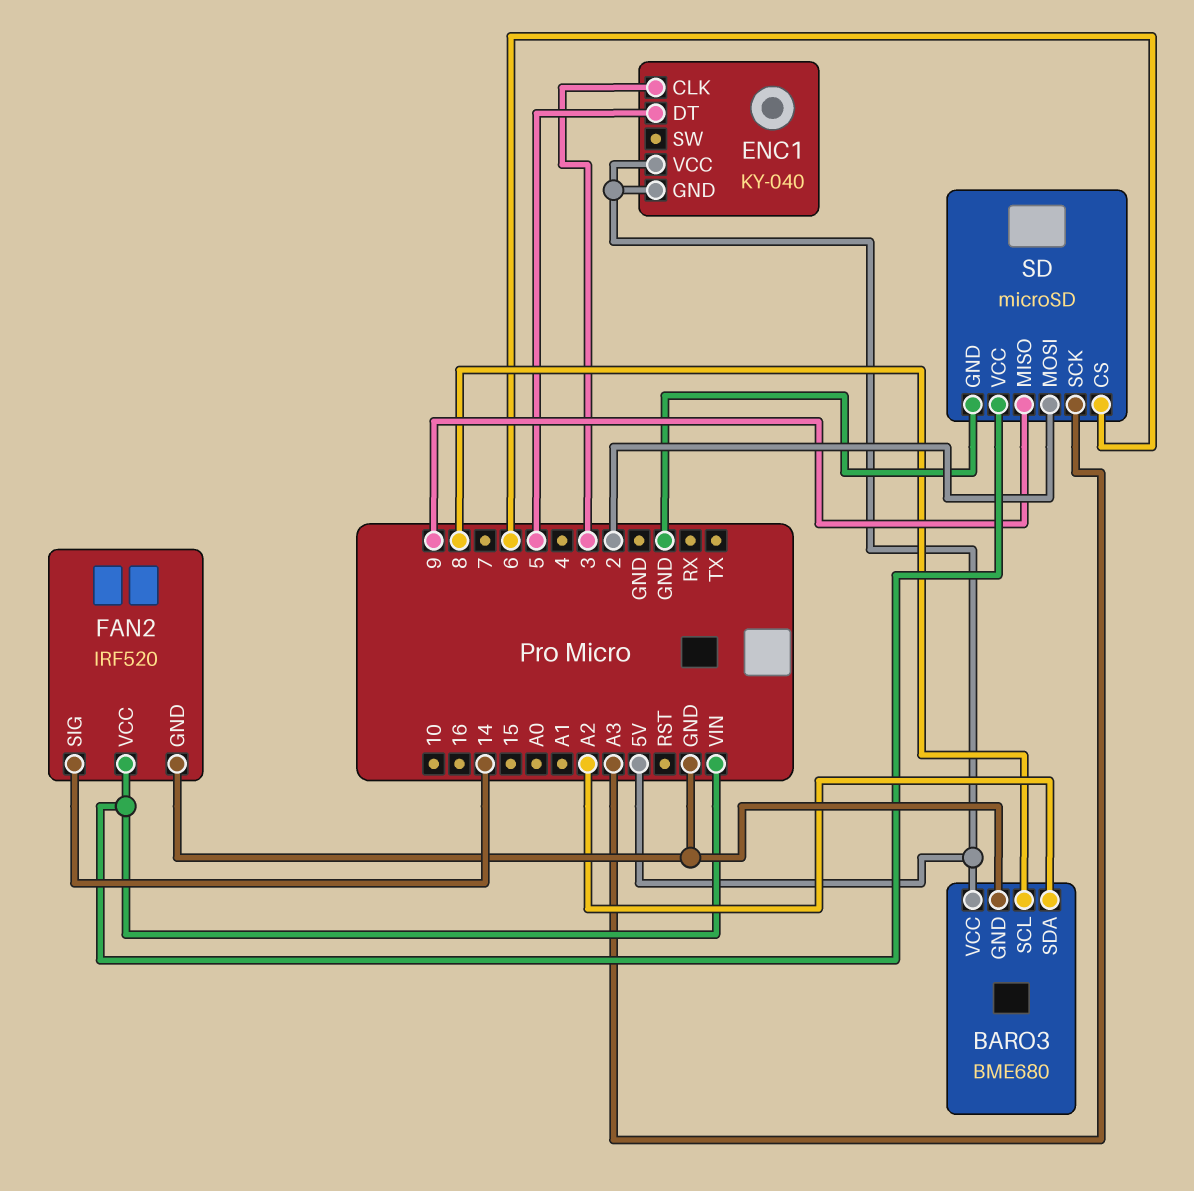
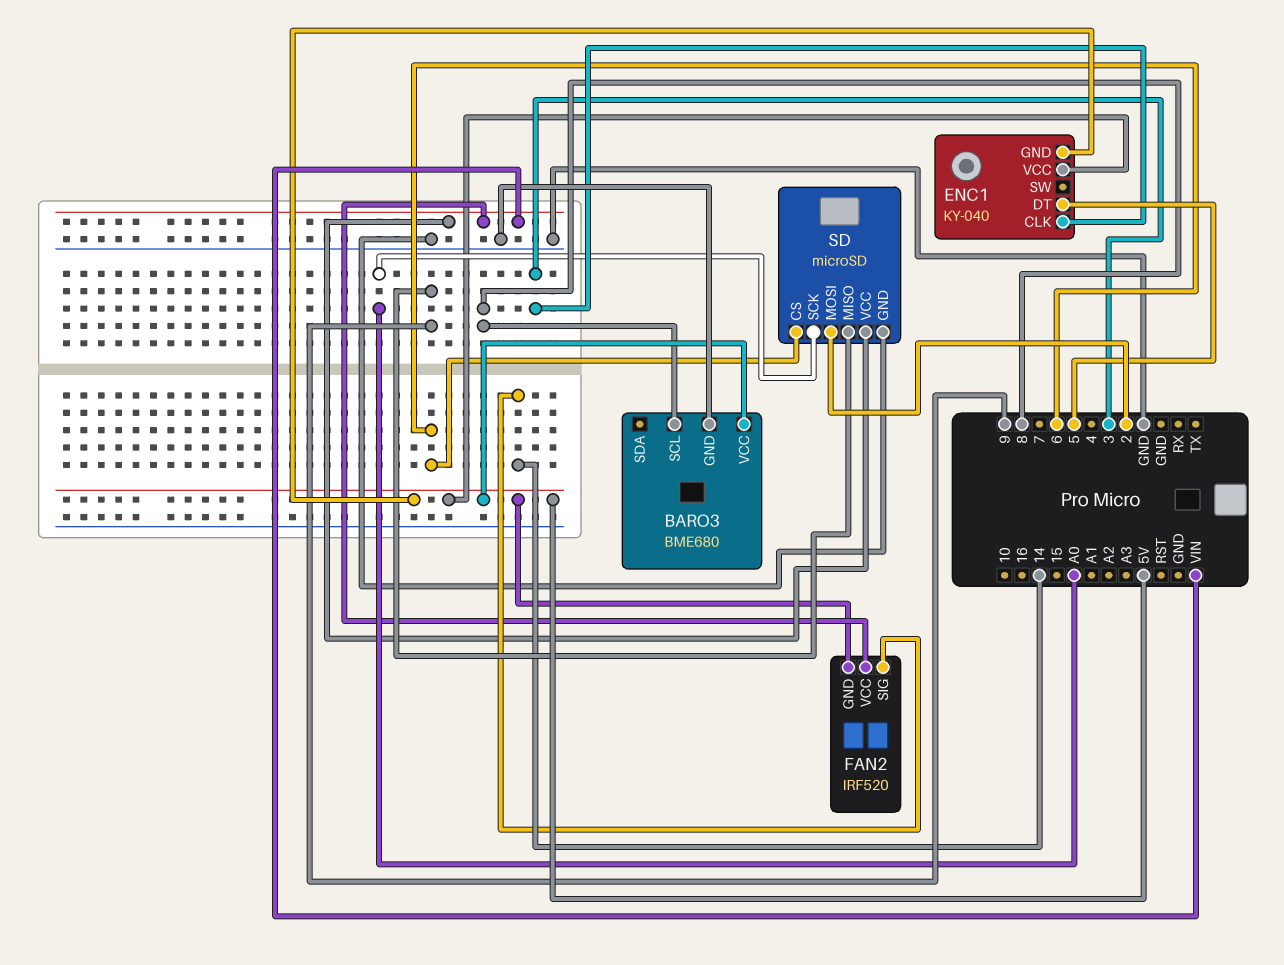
BARO3 pin SDA: A2 -> none
FAN2 pin GND: GND -> 5V
SD pin SCK: A3 -> A0

